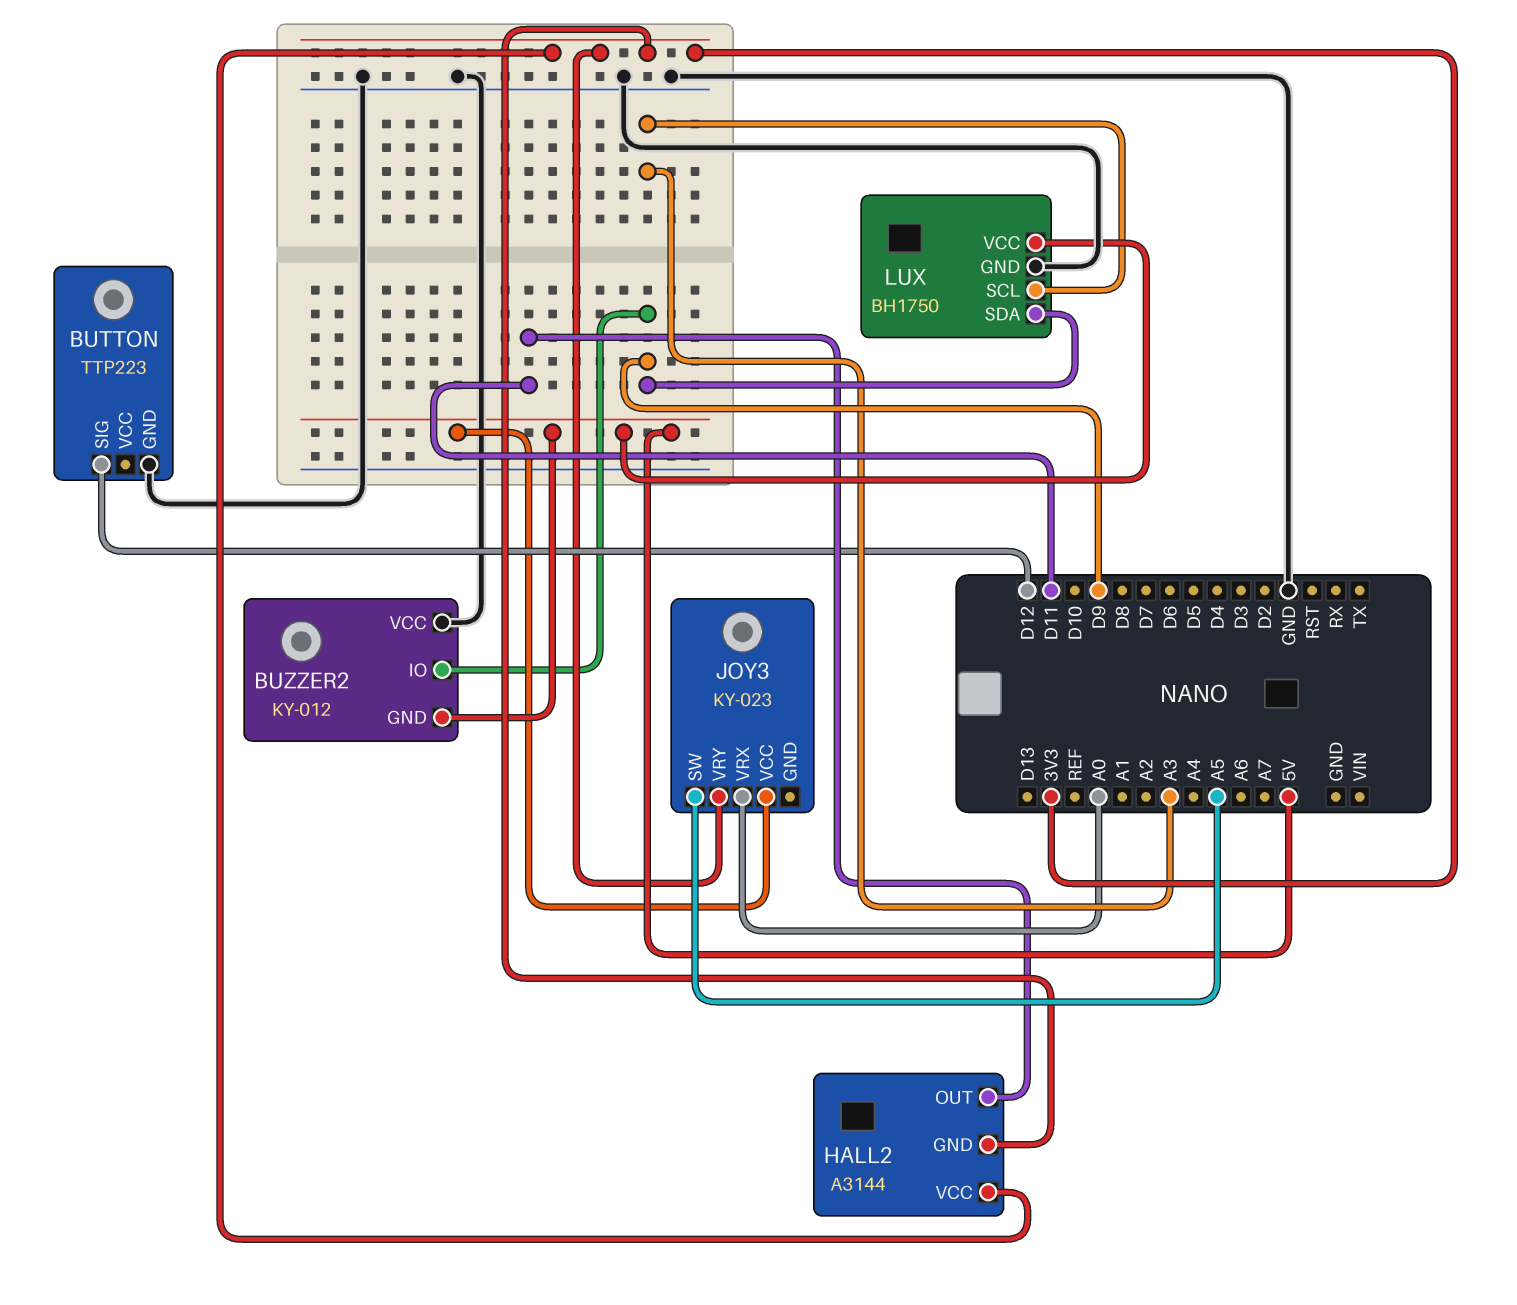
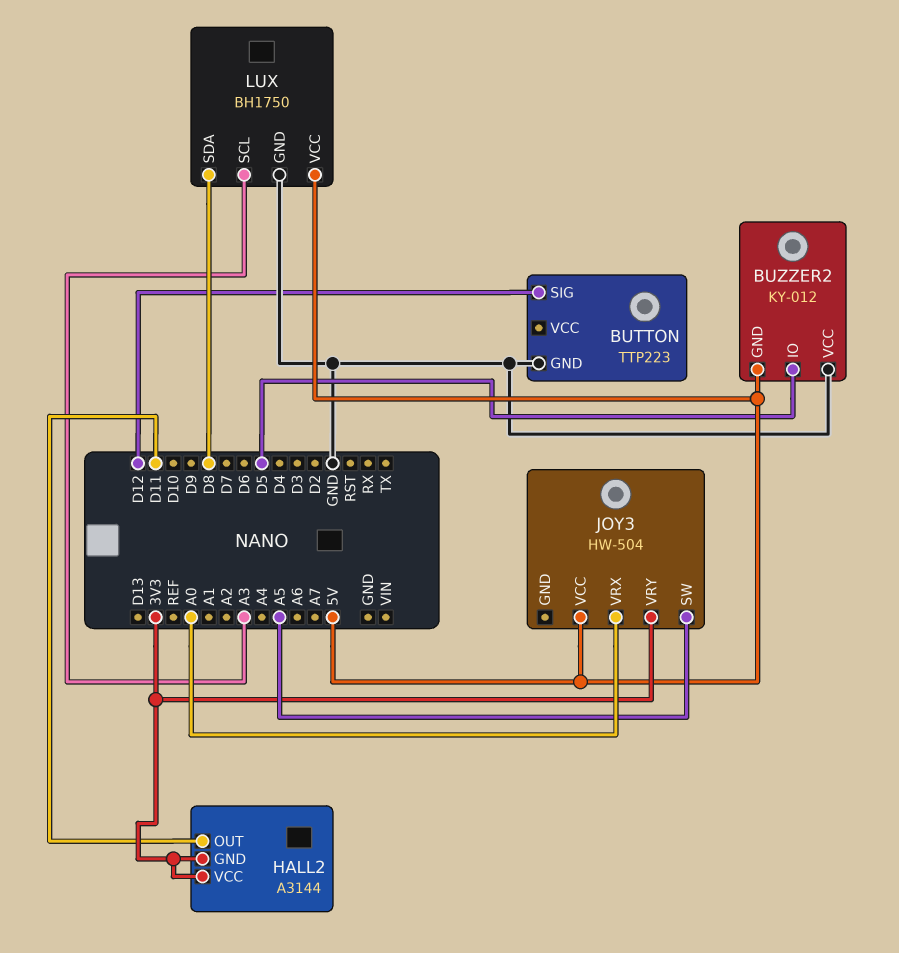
BUZZER2 pin IO: D9 -> D5
JOY3: KY-023 -> HW-504
LUX pin SDA: D9 -> D8

